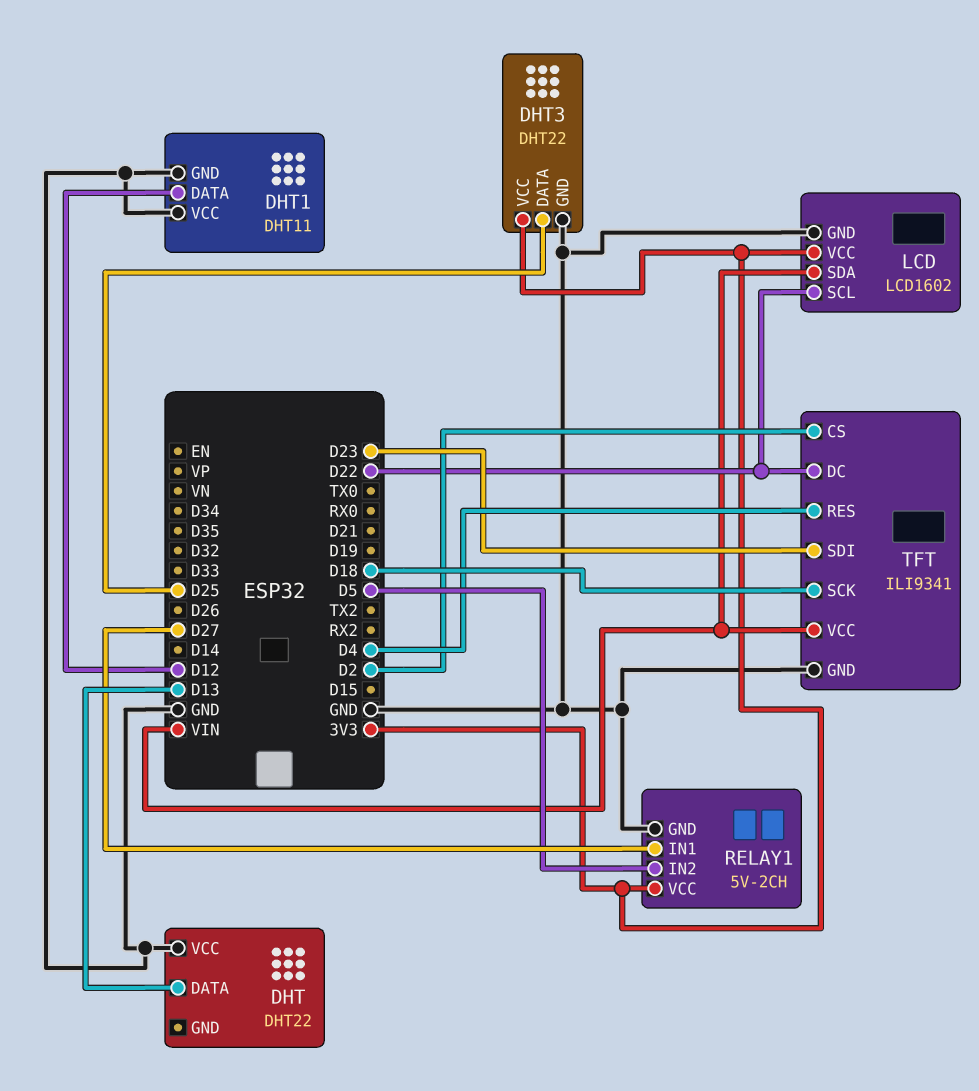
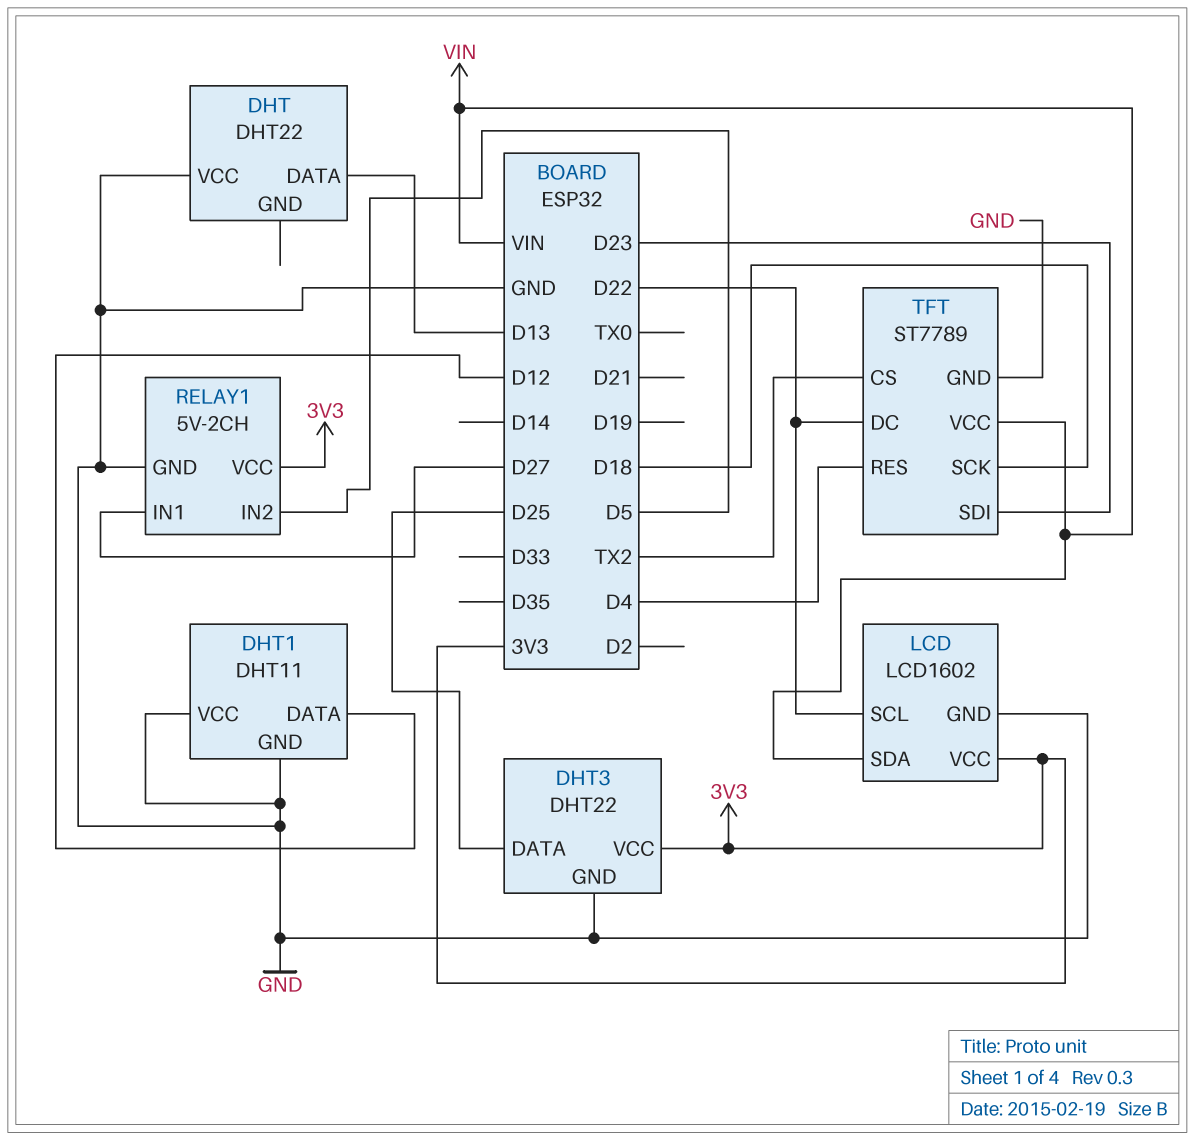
TFT: ILI9341 -> ST7789
TFT pin CS: D2 -> TX2

